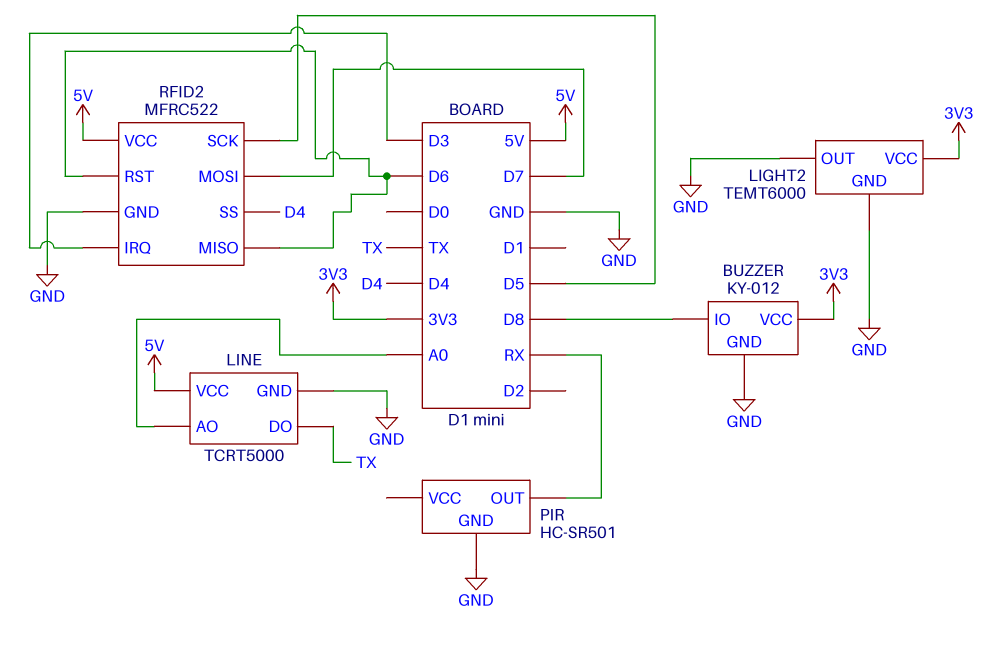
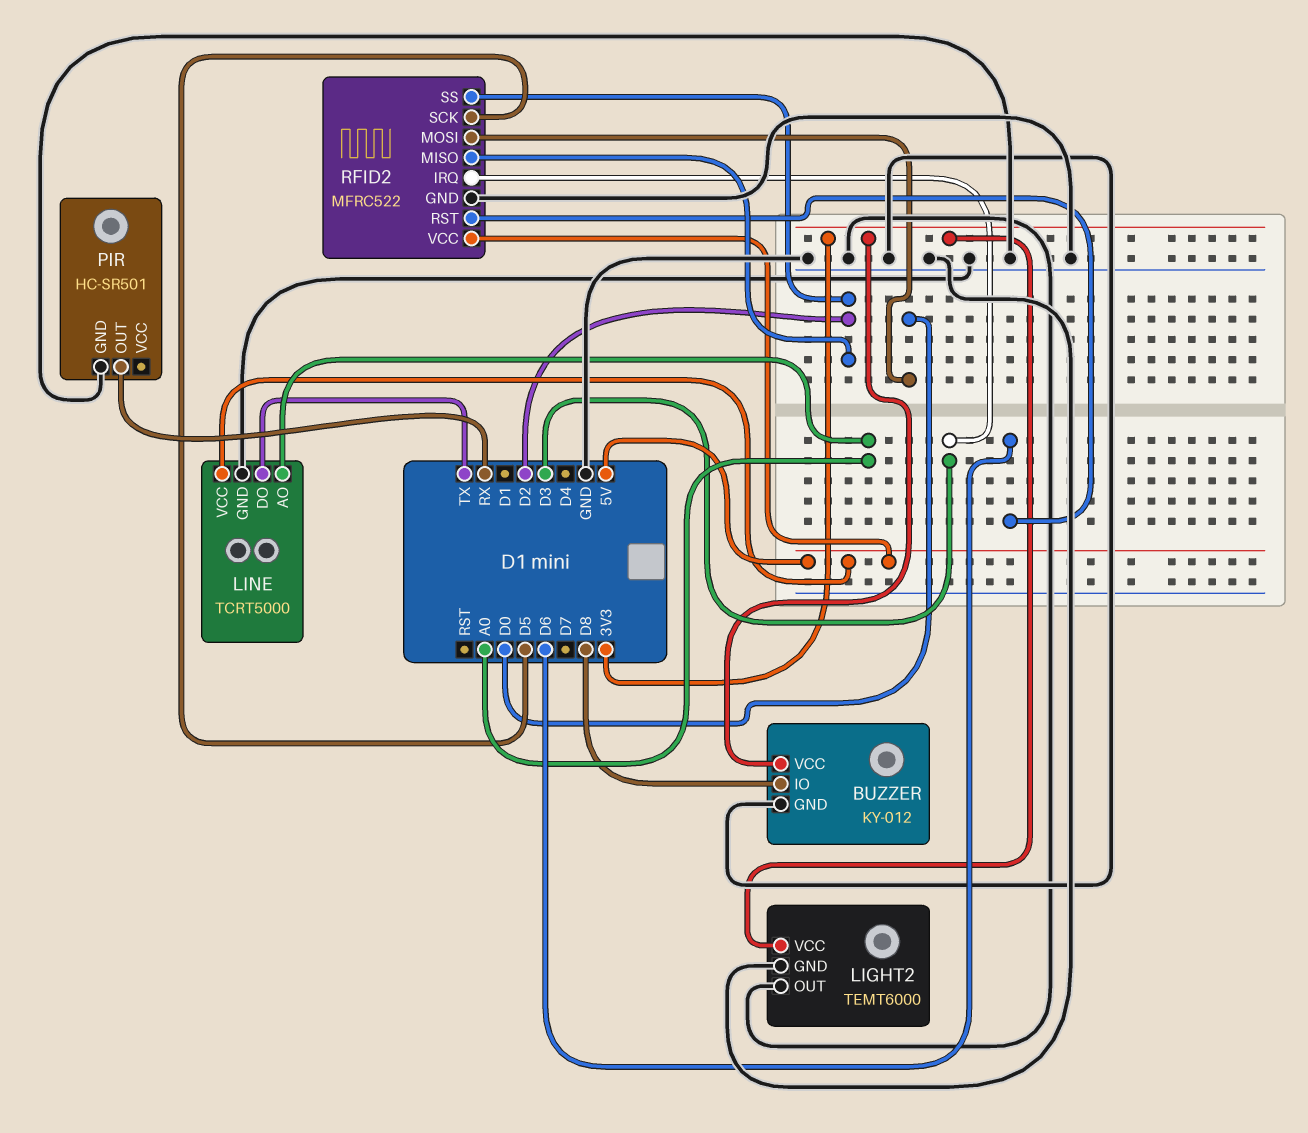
RFID2 pin MISO: D6 -> D2
RFID2 pin MOSI: D7 -> D0
RFID2 pin SS: D4 -> D2

